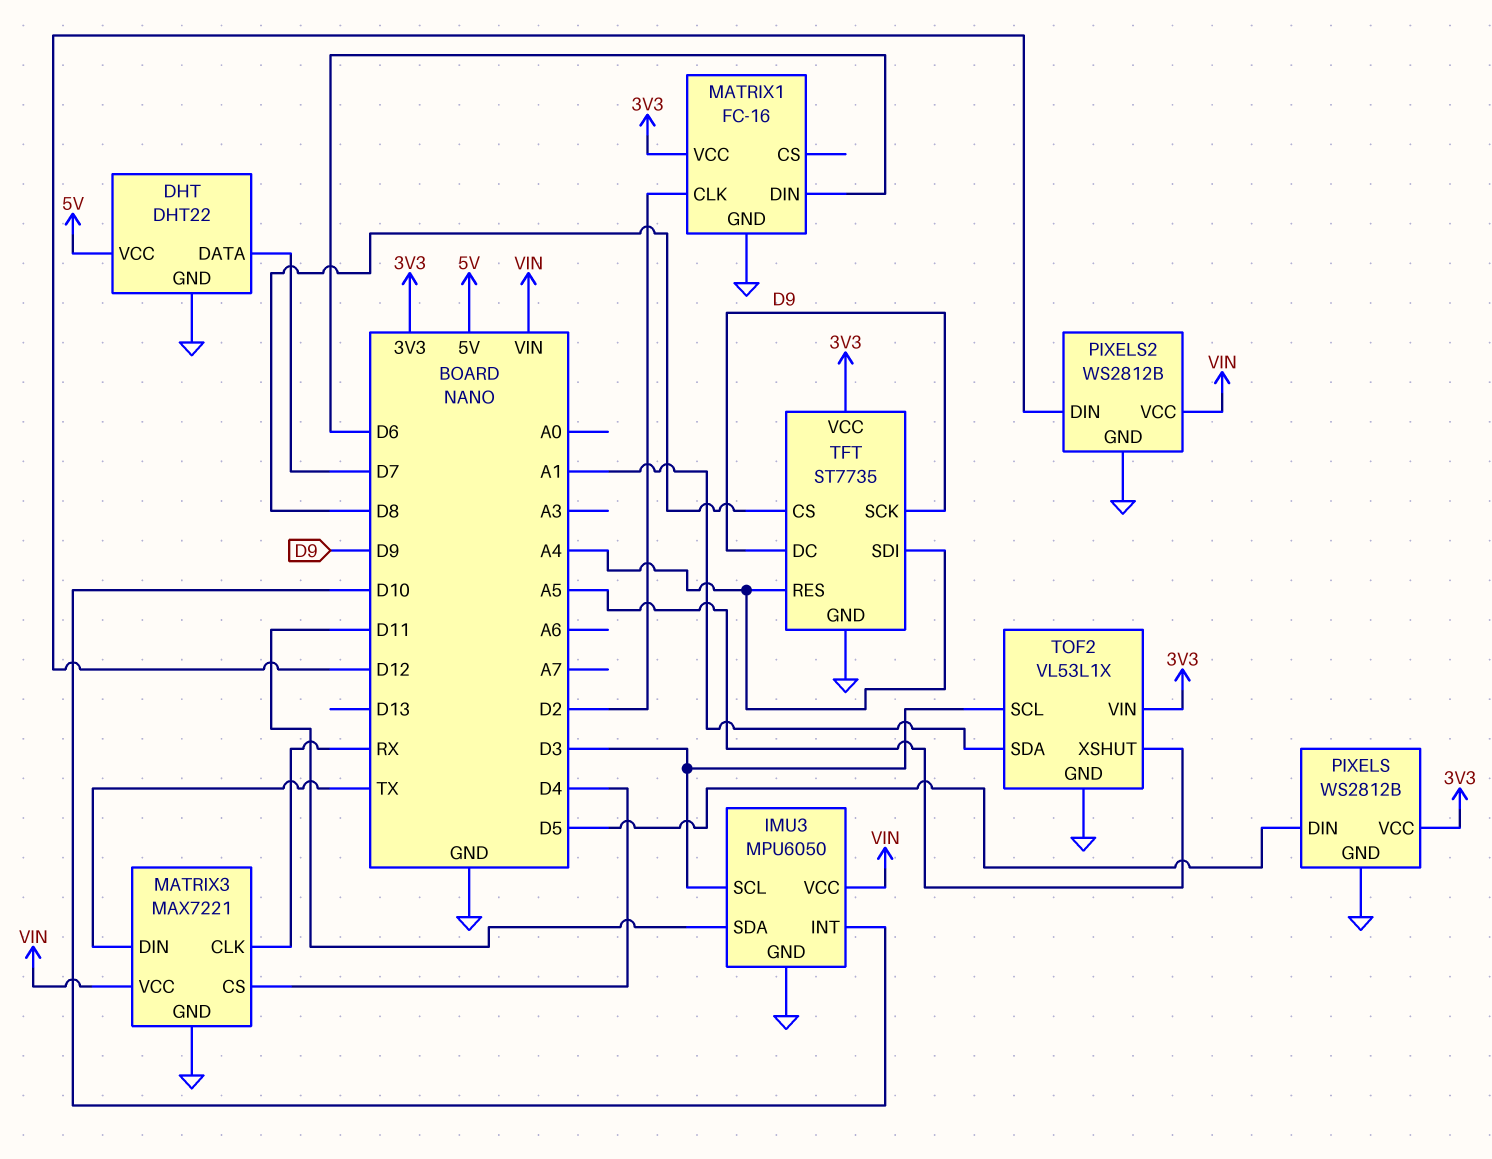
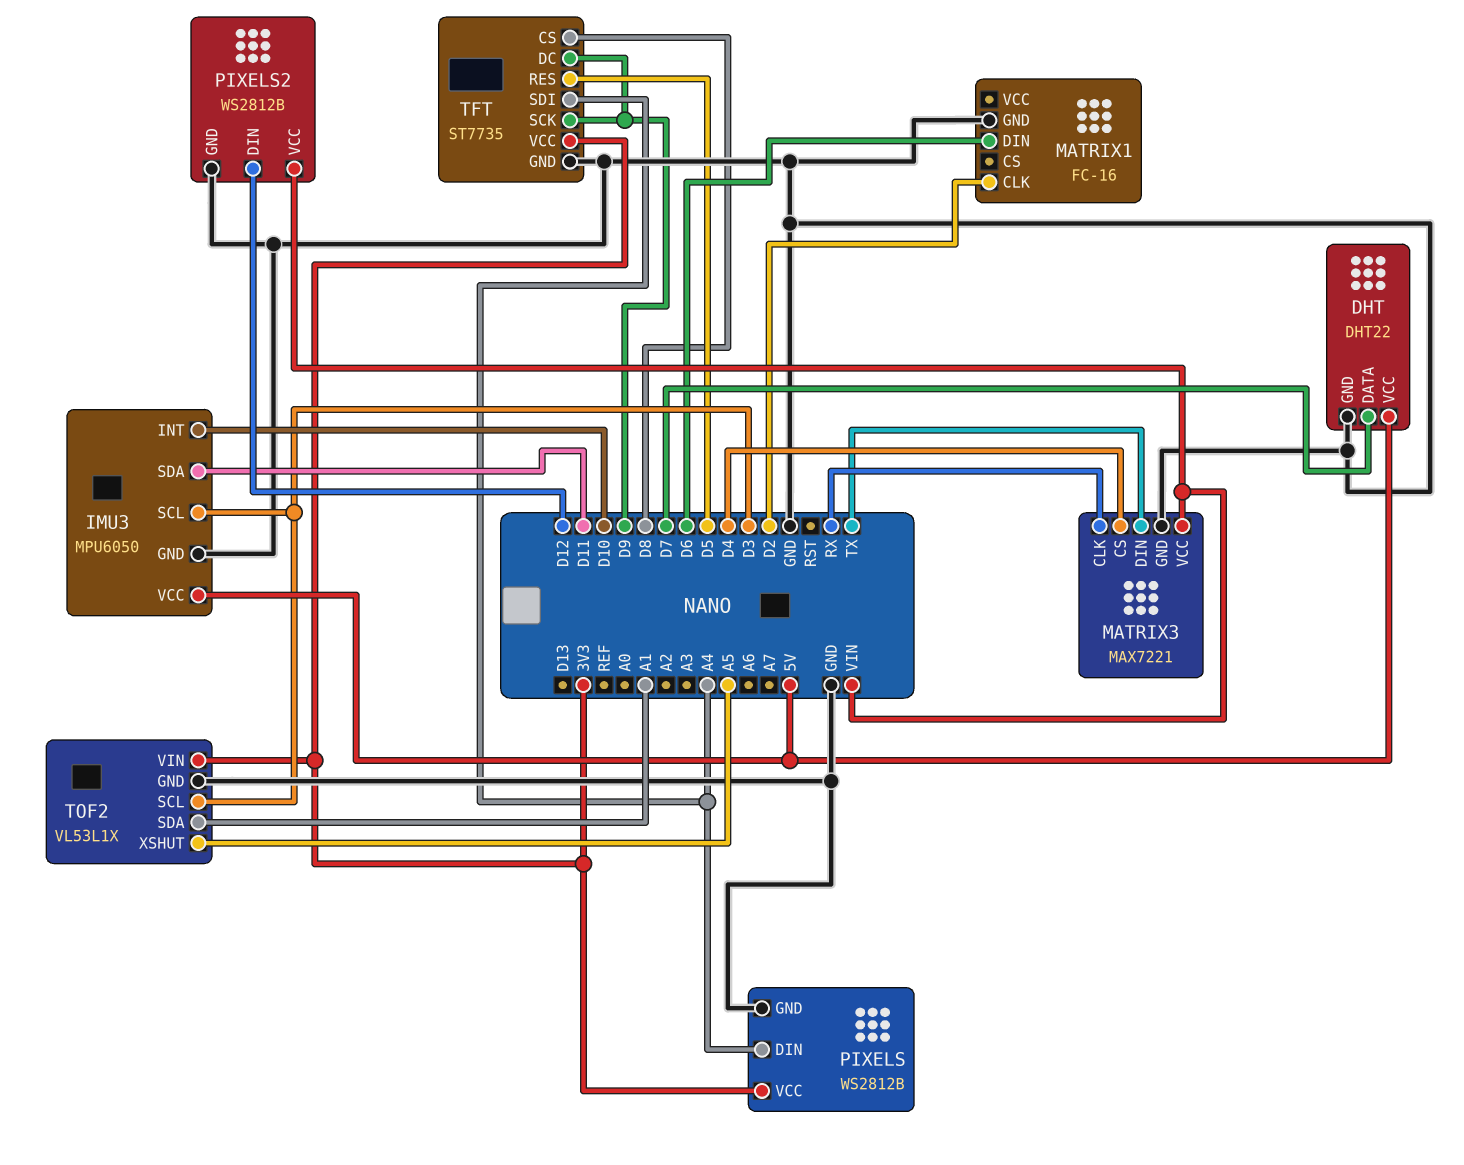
IMU3 pin VCC: VIN -> 5V
MATRIX1 pin VCC: 3V3 -> none
PIXELS pin DIN: D5 -> A4
TFT pin RES: A4 -> D5

